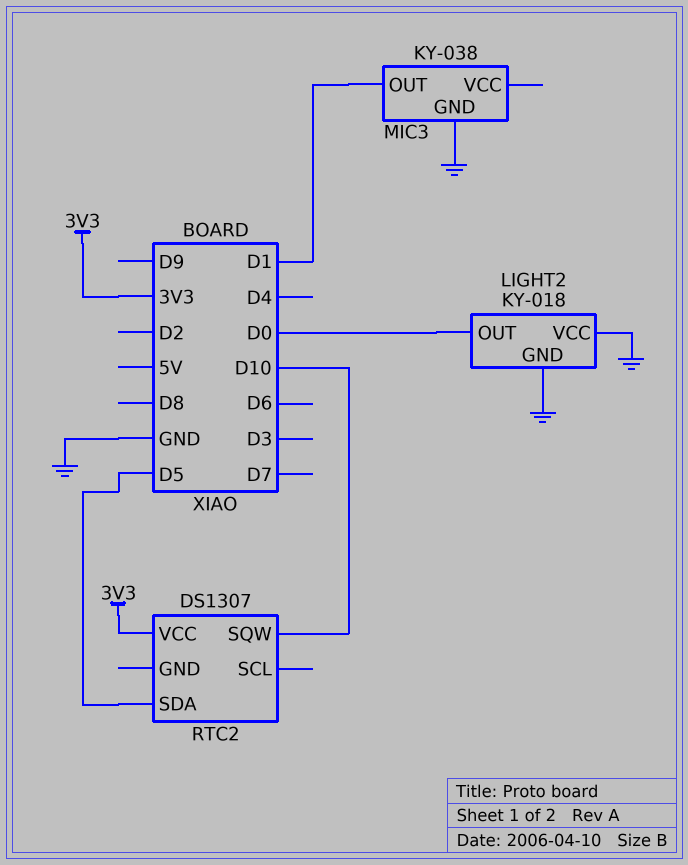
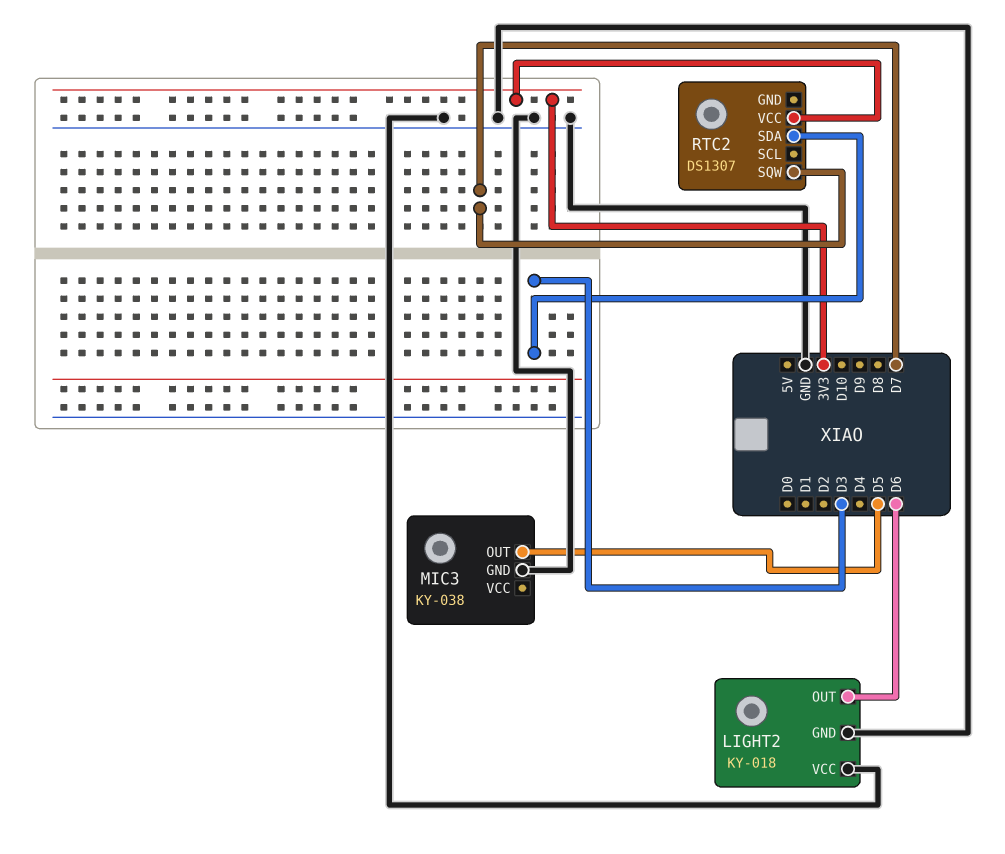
LIGHT2 pin OUT: D0 -> D6
MIC3 pin OUT: D1 -> D5
RTC2 pin SDA: D5 -> D3
RTC2 pin SQW: D10 -> D7

